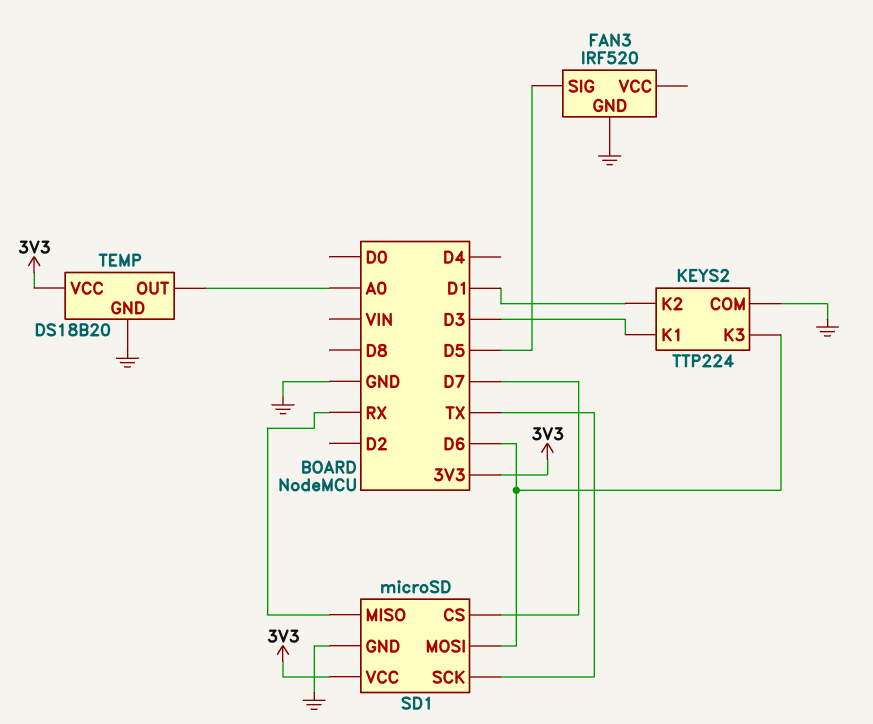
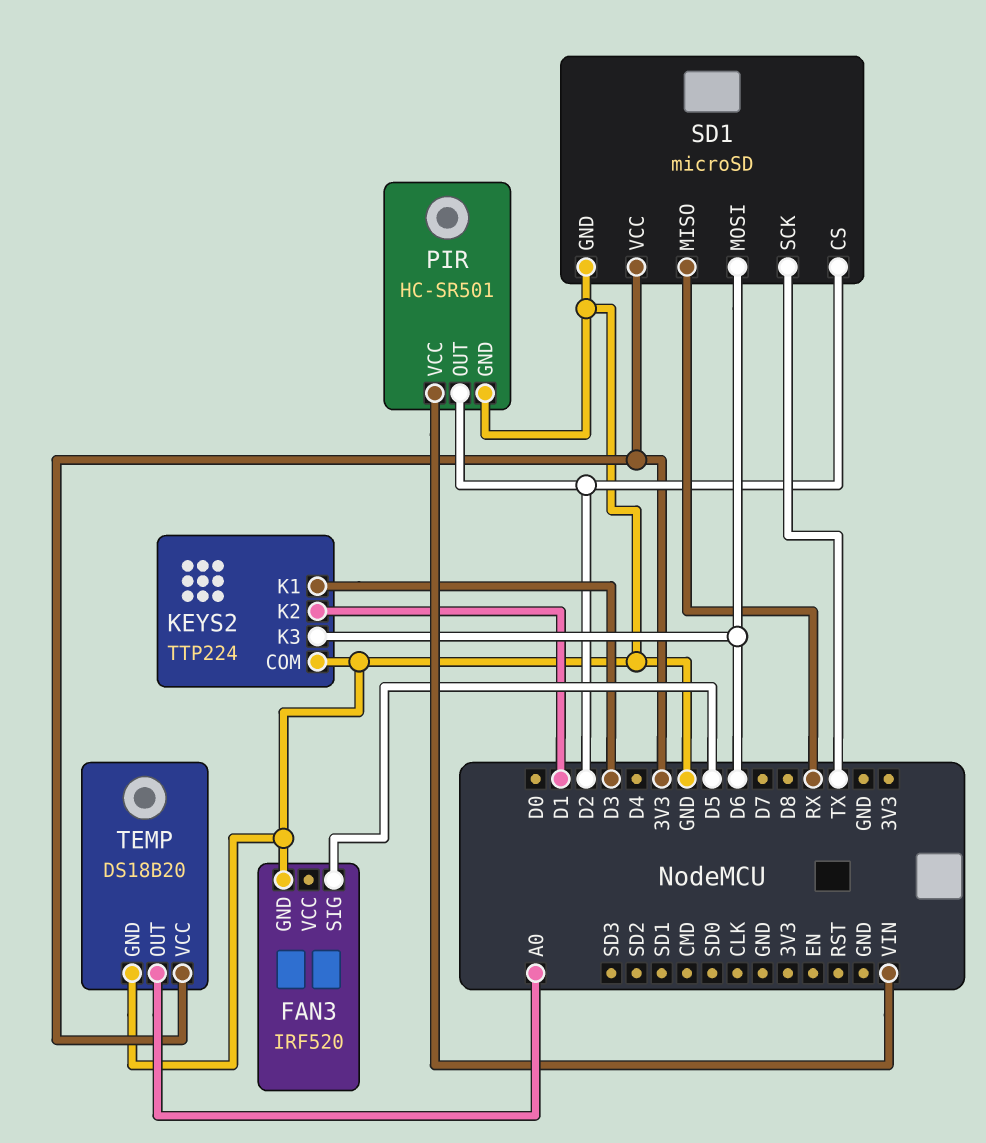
PIR: none -> HC-SR501
PIR pin GND: none -> GND
PIR pin OUT: none -> D2
PIR pin VCC: none -> VIN
SD1 pin CS: D7 -> D2

